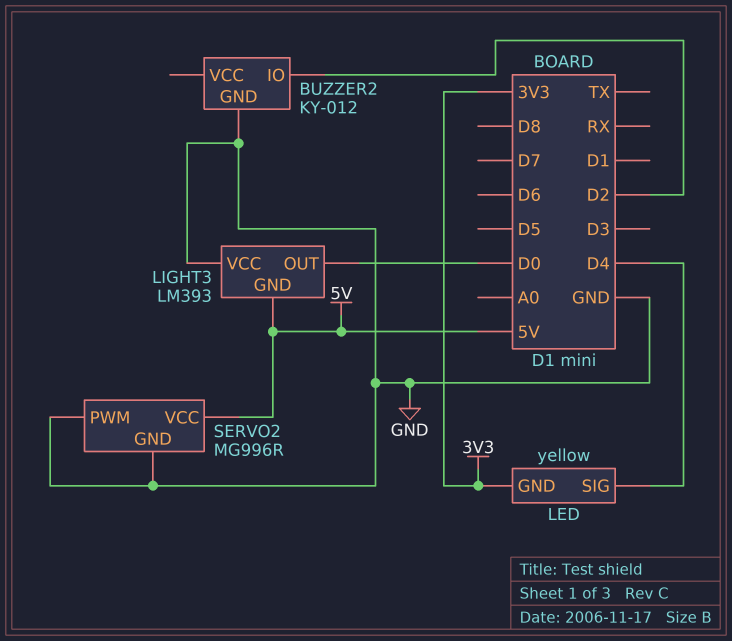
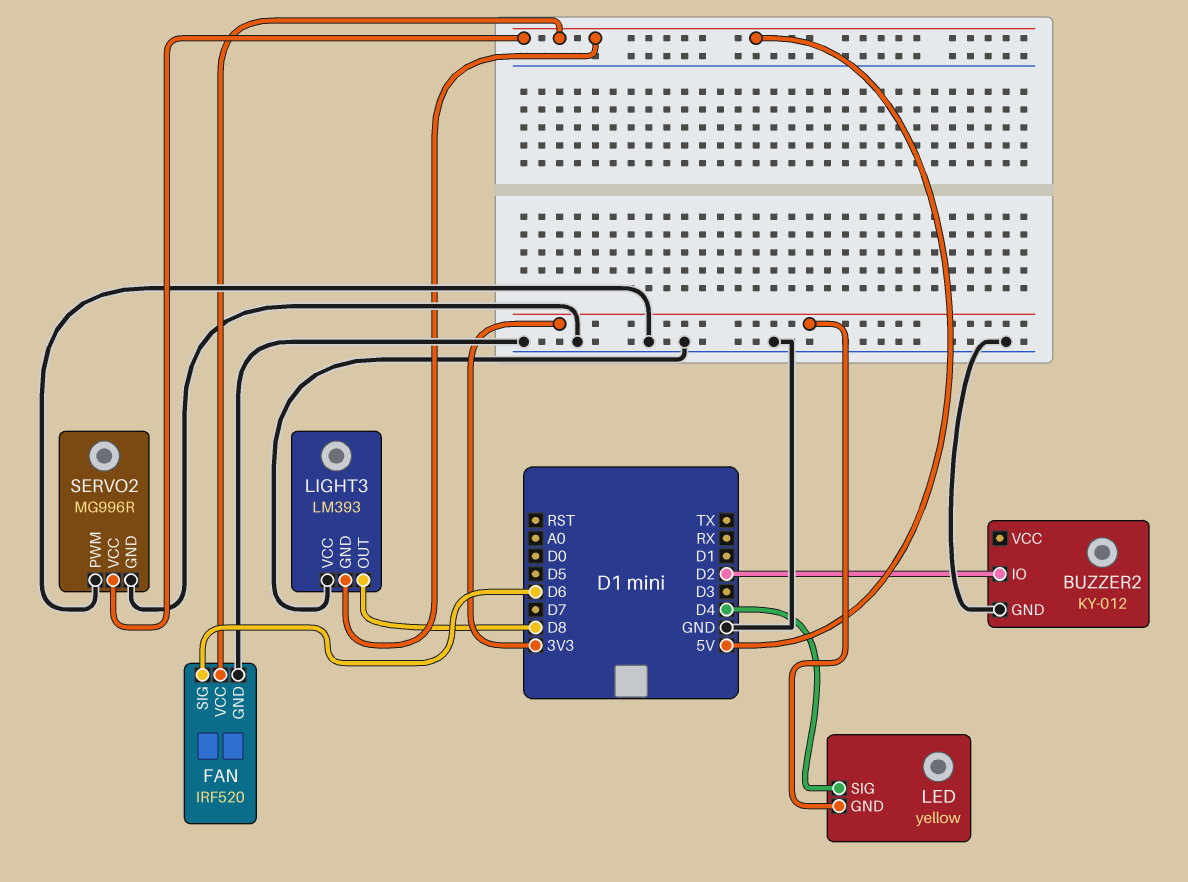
FAN: none -> IRF520
FAN pin GND: none -> GND
FAN pin SIG: none -> D6
FAN pin VCC: none -> 5V
LIGHT3 pin OUT: D0 -> D8

